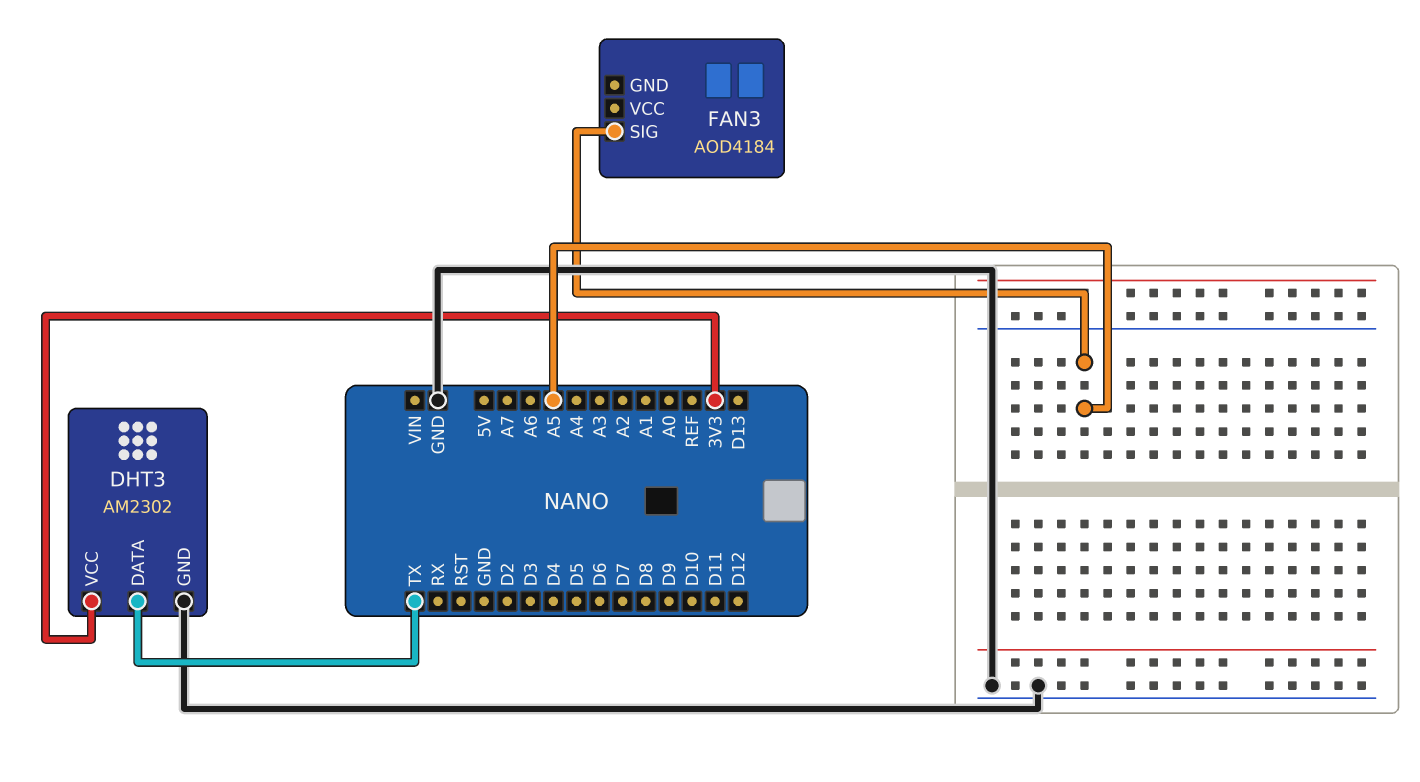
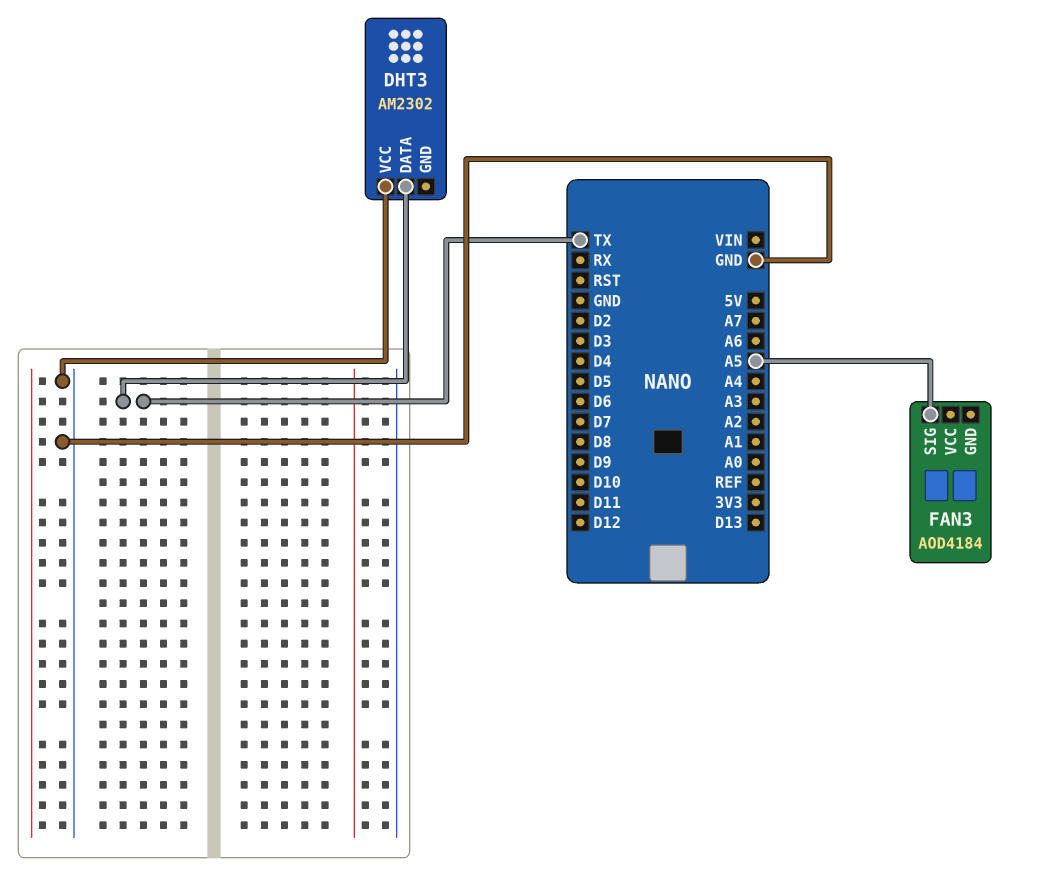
DHT3 pin GND: GND -> none
DHT3 pin VCC: 3V3 -> GND

